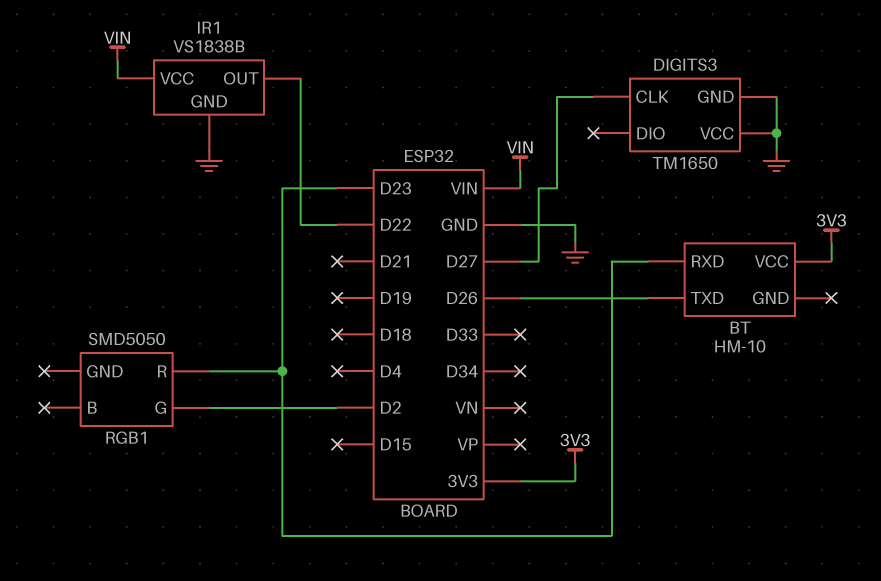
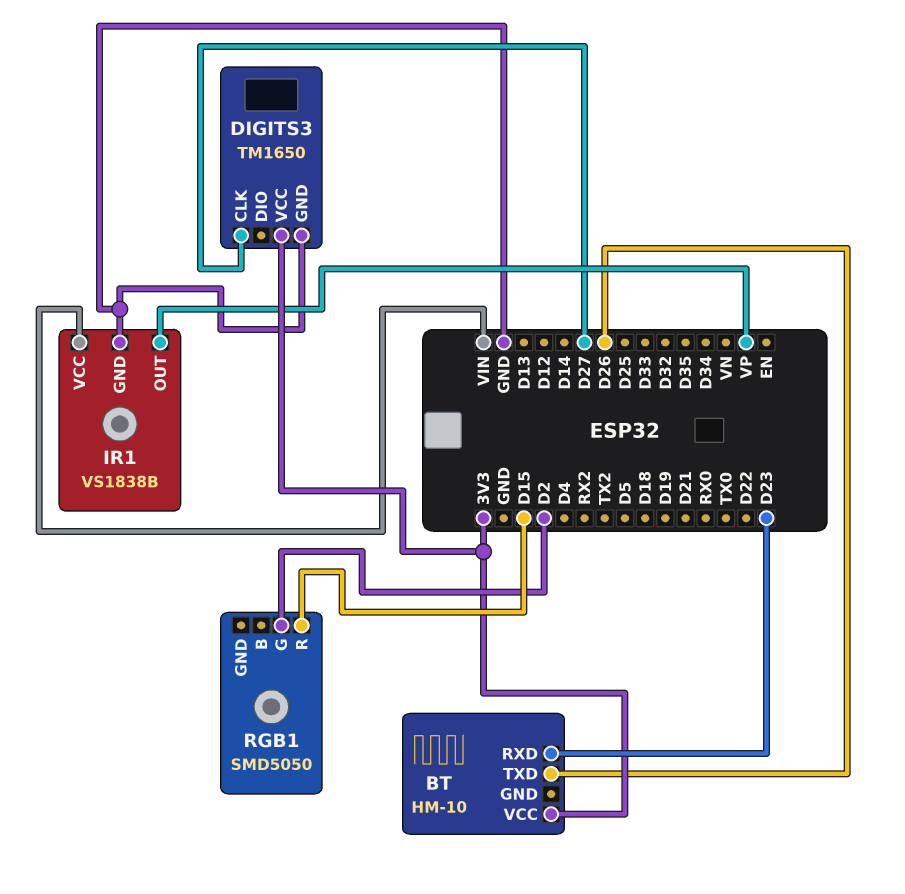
DIGITS3 pin VCC: GND -> 3V3
IR1 pin OUT: D22 -> VP
RGB1 pin R: D23 -> D15

